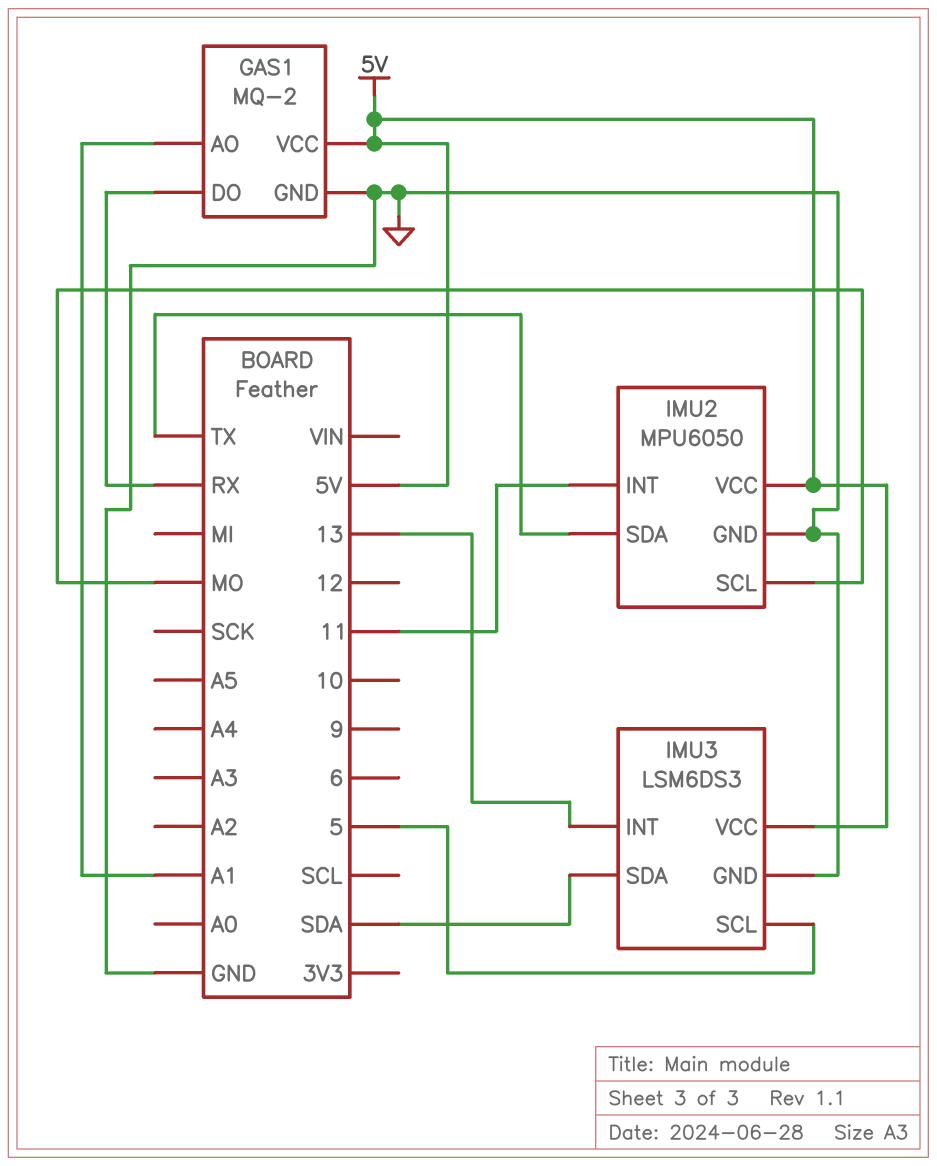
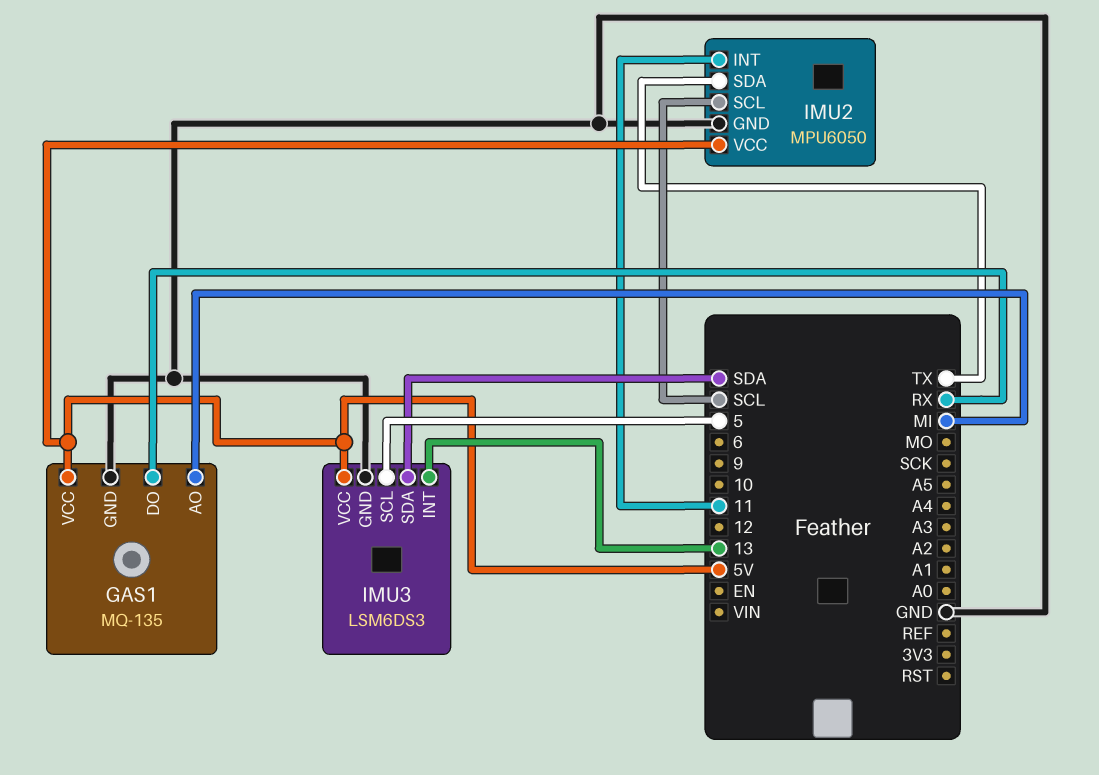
GAS1: MQ-2 -> MQ-135
GAS1 pin AO: A1 -> MI
IMU2 pin SCL: MO -> SCL

